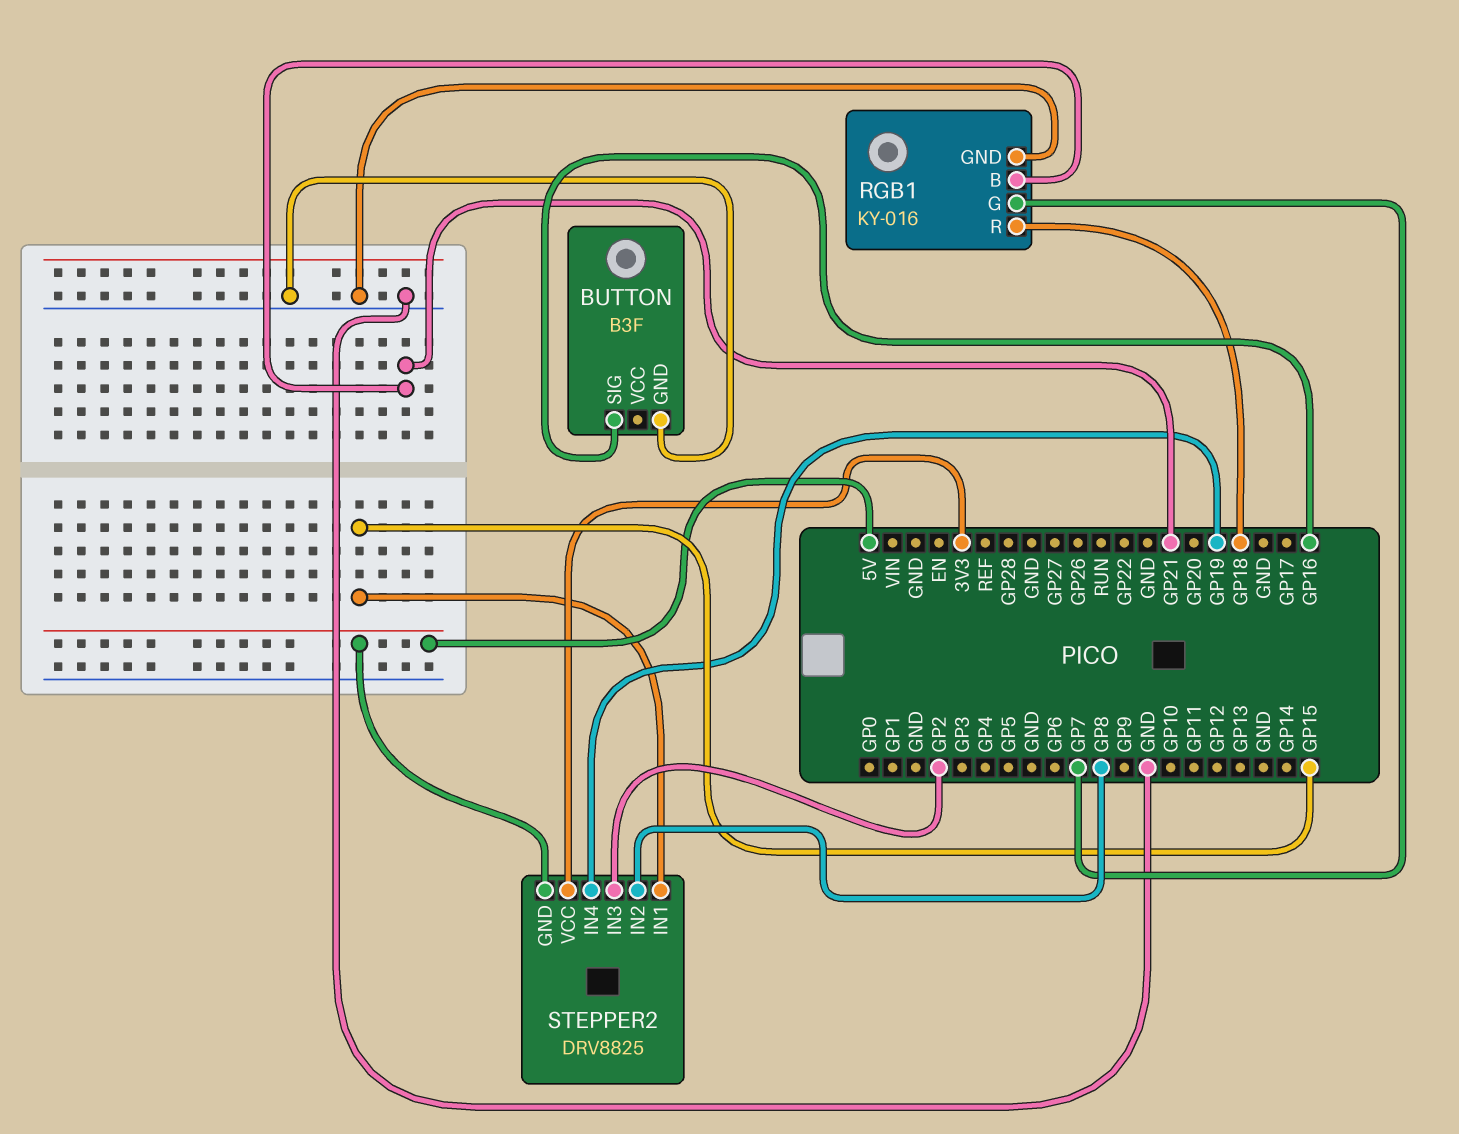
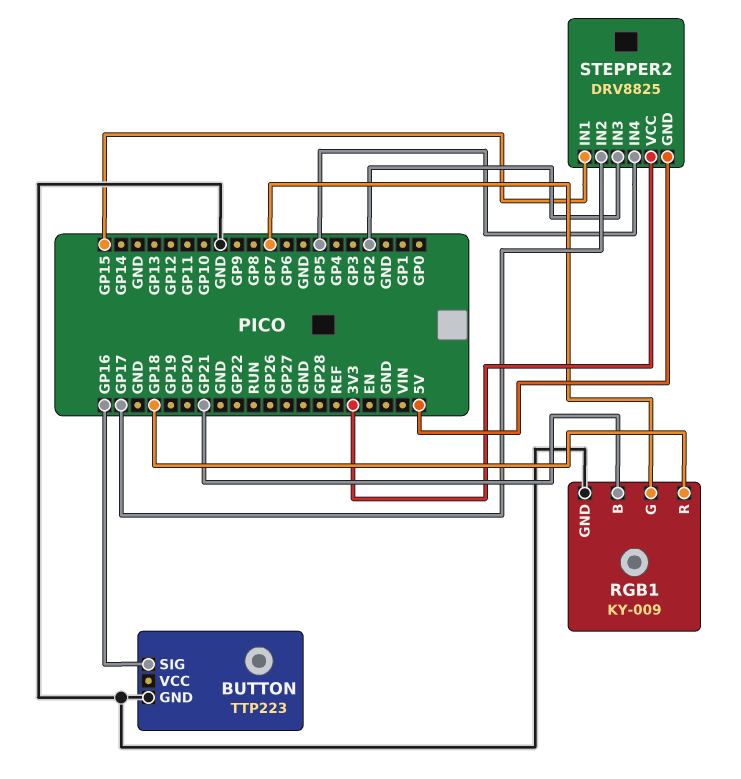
BUTTON: B3F -> TTP223
RGB1: KY-016 -> KY-009
STEPPER2 pin IN2: GP8 -> GP17
STEPPER2 pin IN4: GP19 -> GP5

